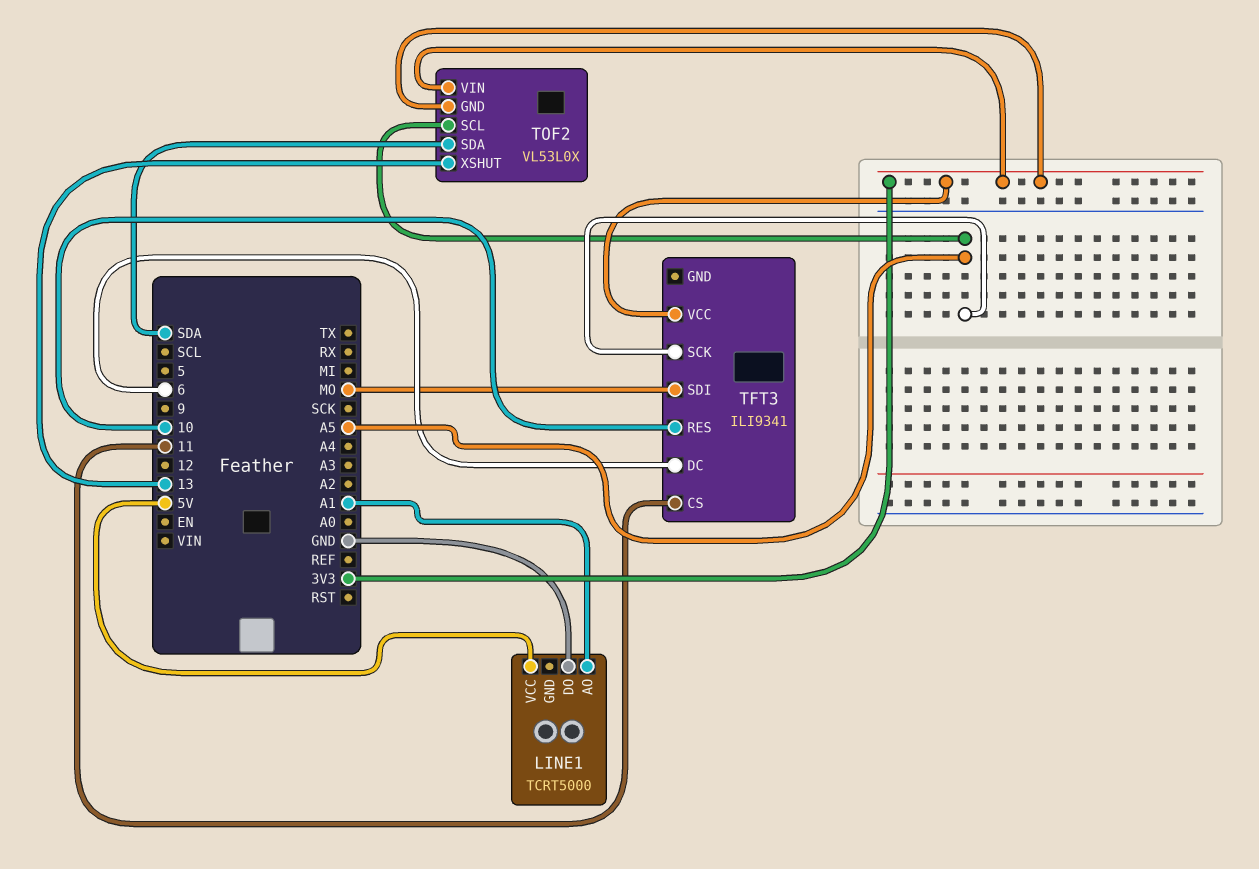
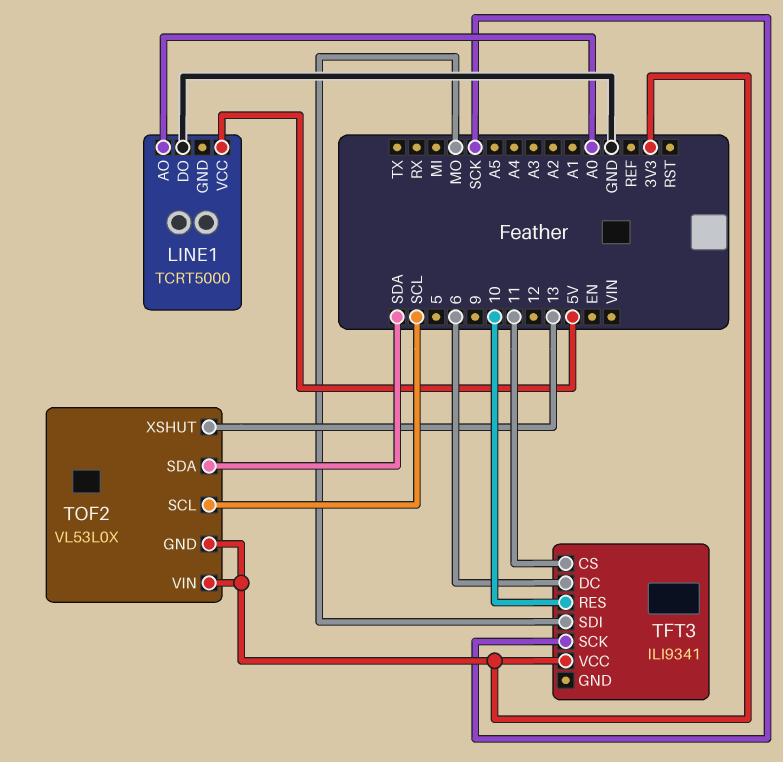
LINE1 pin AO: A1 -> A0
TFT3 pin SCK: A5 -> SCK
TOF2 pin SCL: A5 -> SCL

